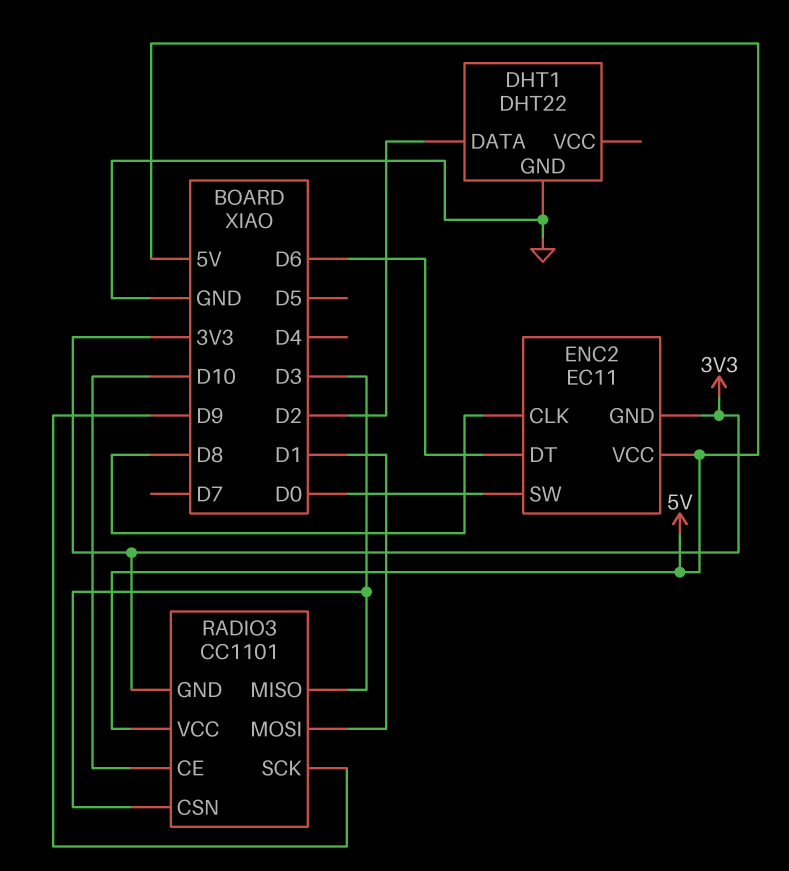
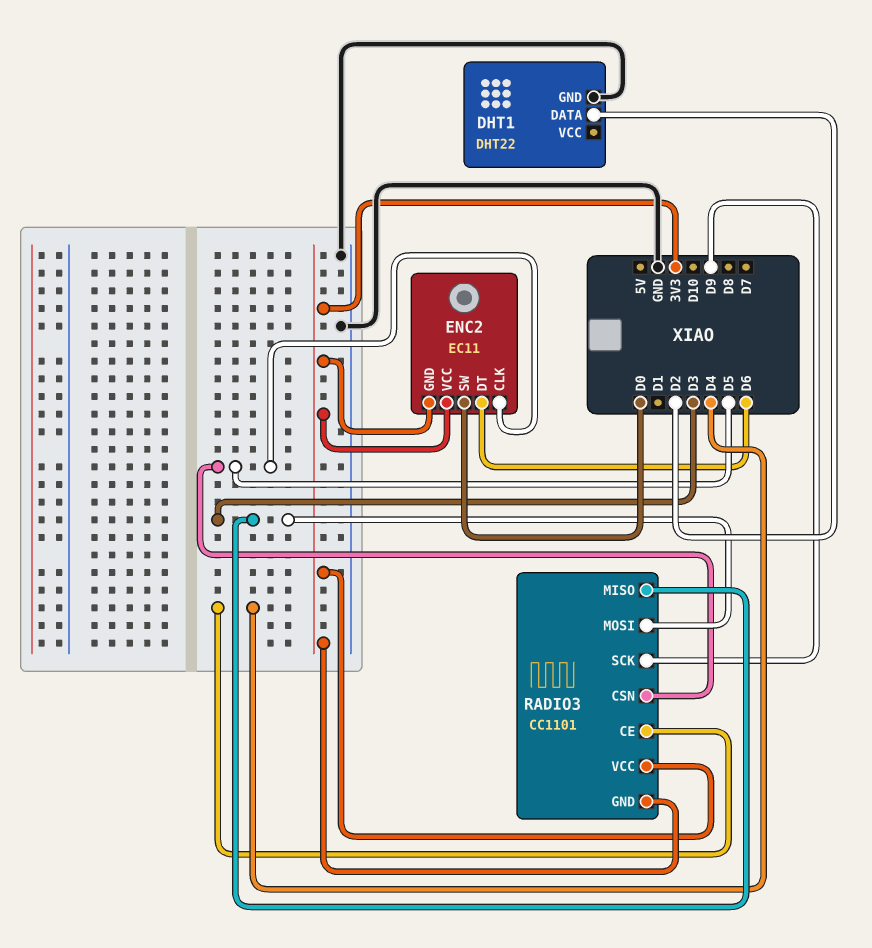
ENC2 pin CLK: D8 -> D5
ENC2 pin VCC: 5V -> 3V3
RADIO3 pin CE: D10 -> D4
RADIO3 pin CSN: D3 -> D5
RADIO3 pin MOSI: D1 -> D3
RADIO3 pin VCC: 5V -> 3V3

